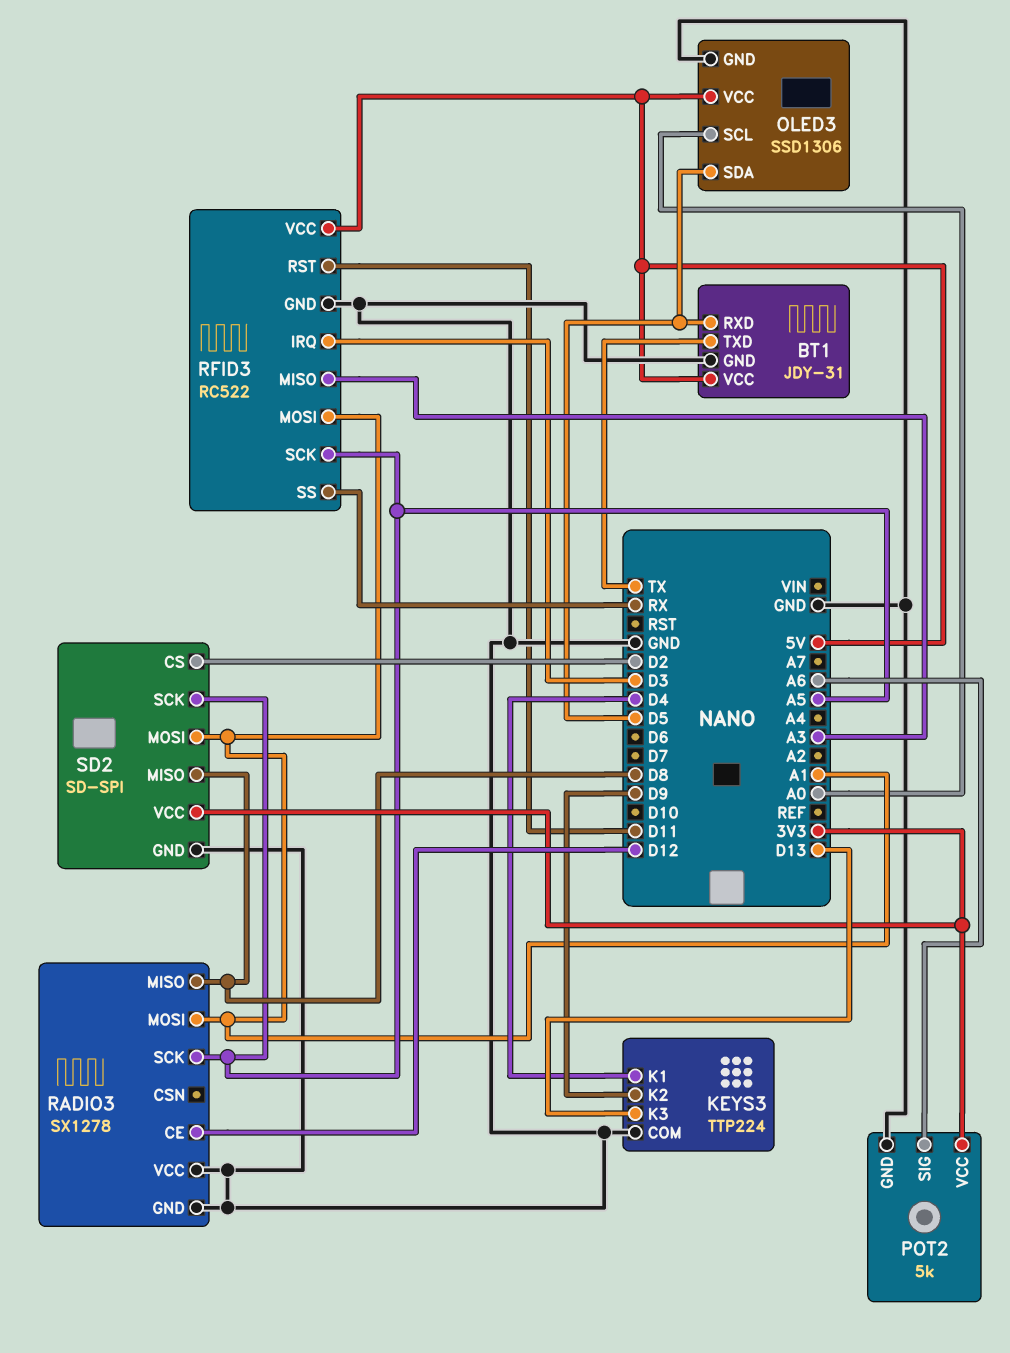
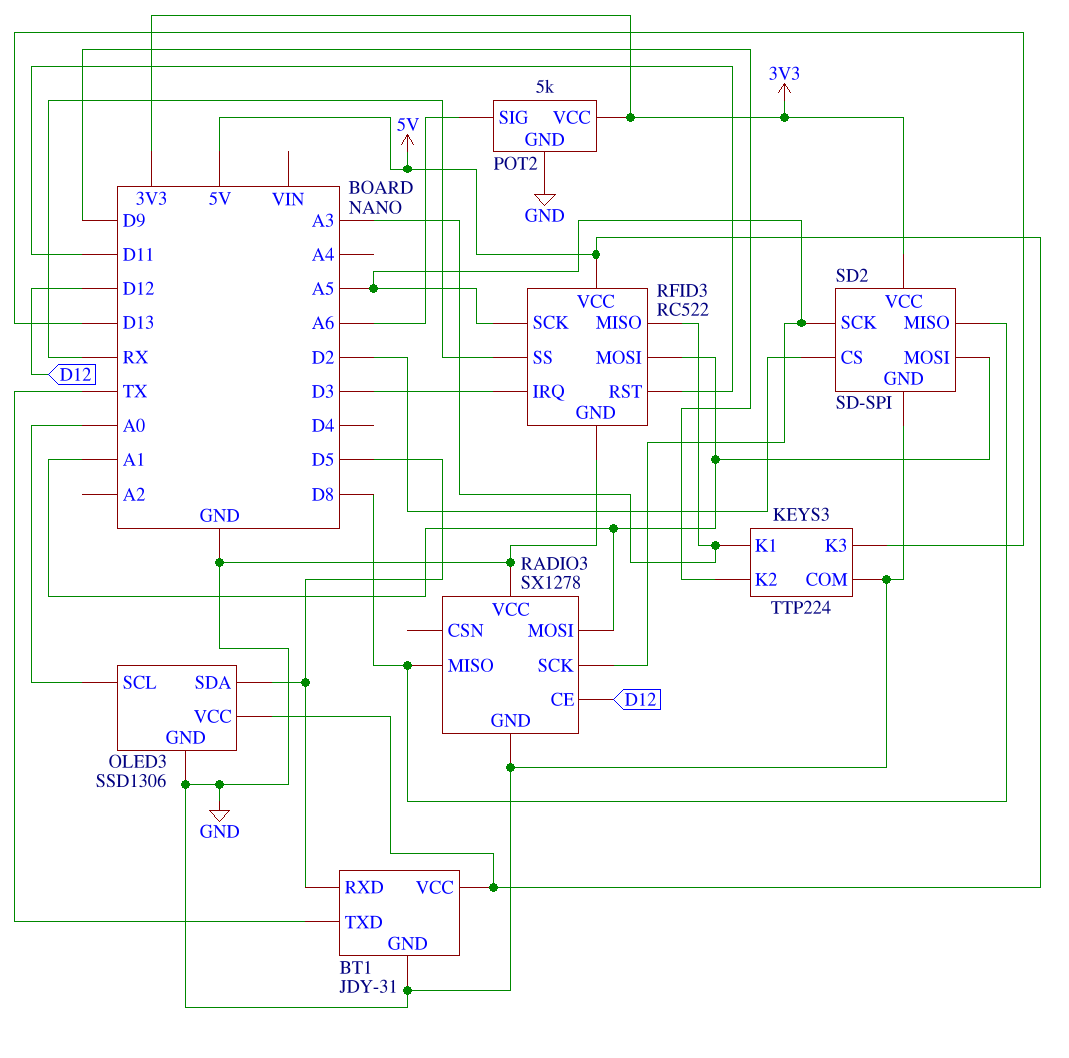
KEYS3 pin K1: D4 -> A3

